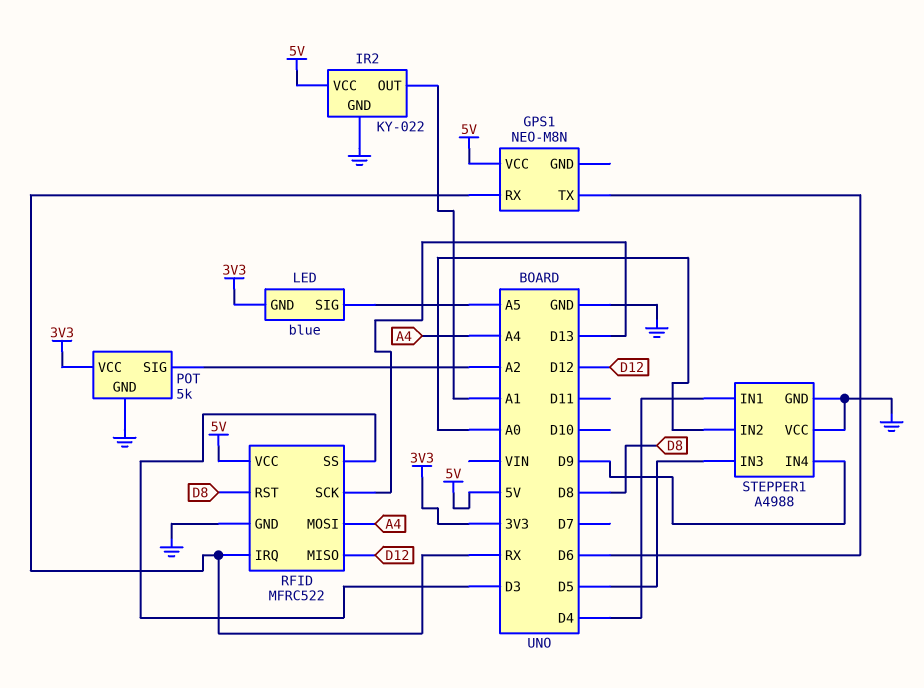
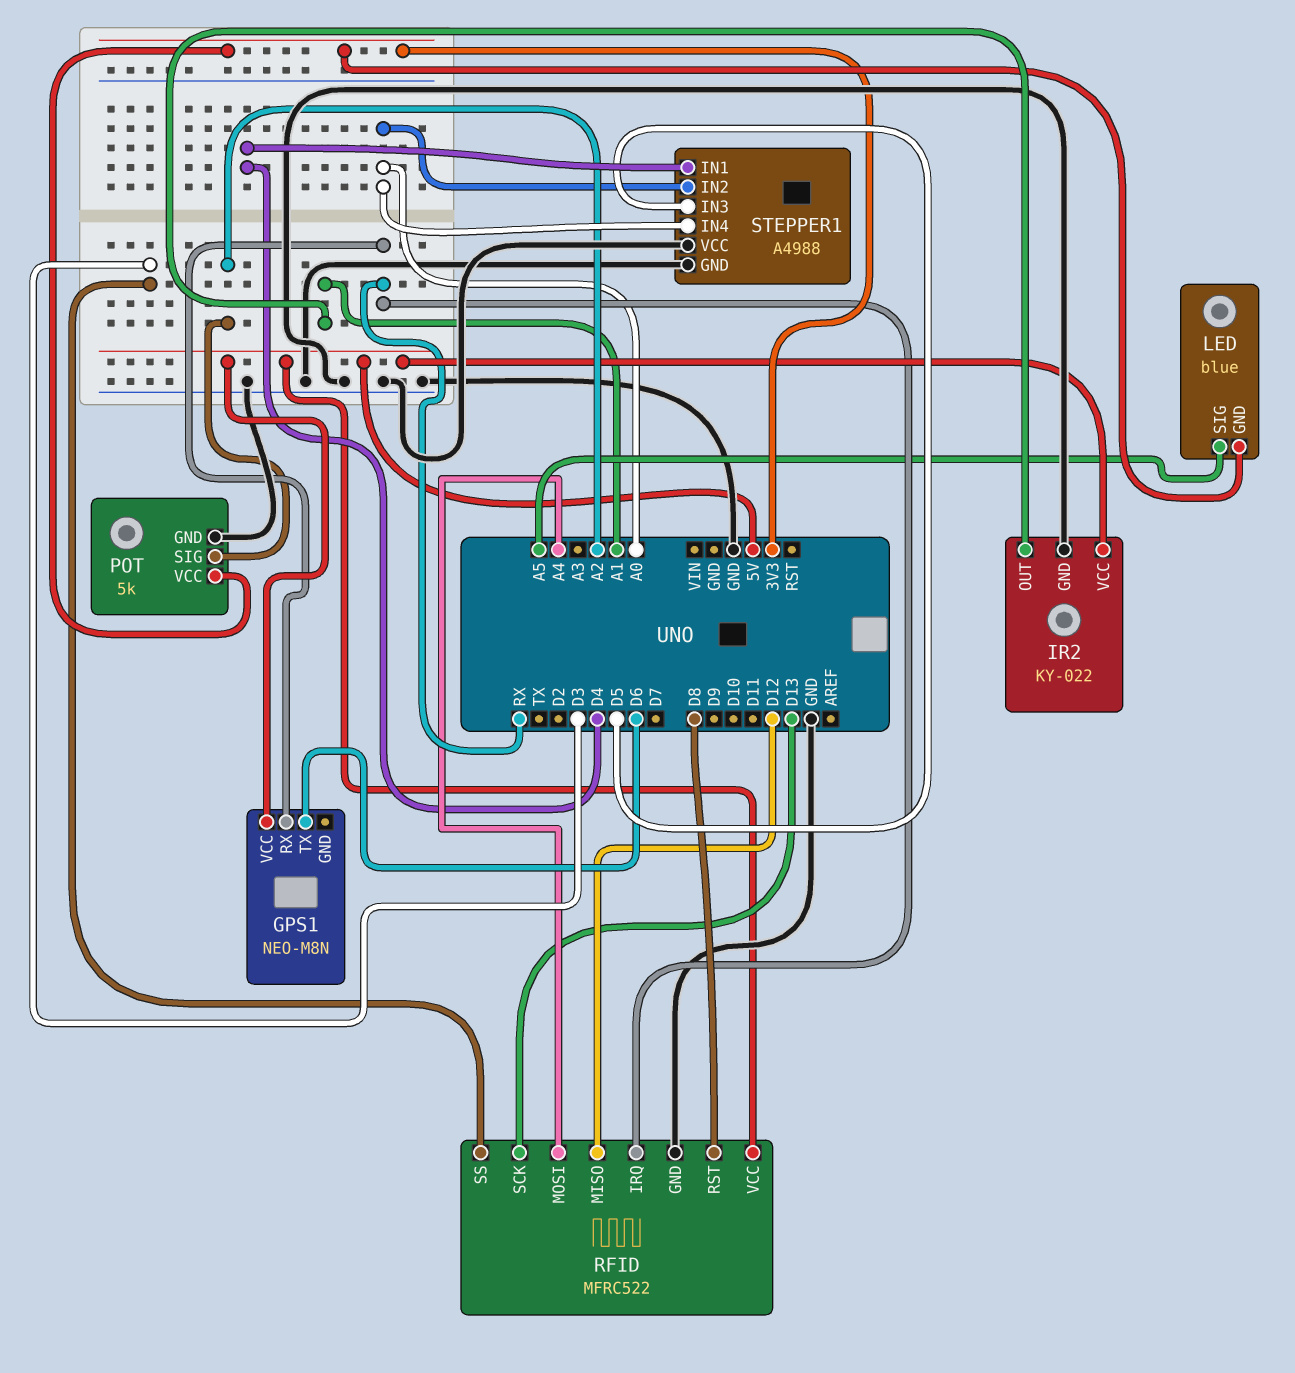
STEPPER1 pin IN4: D9 -> A0

